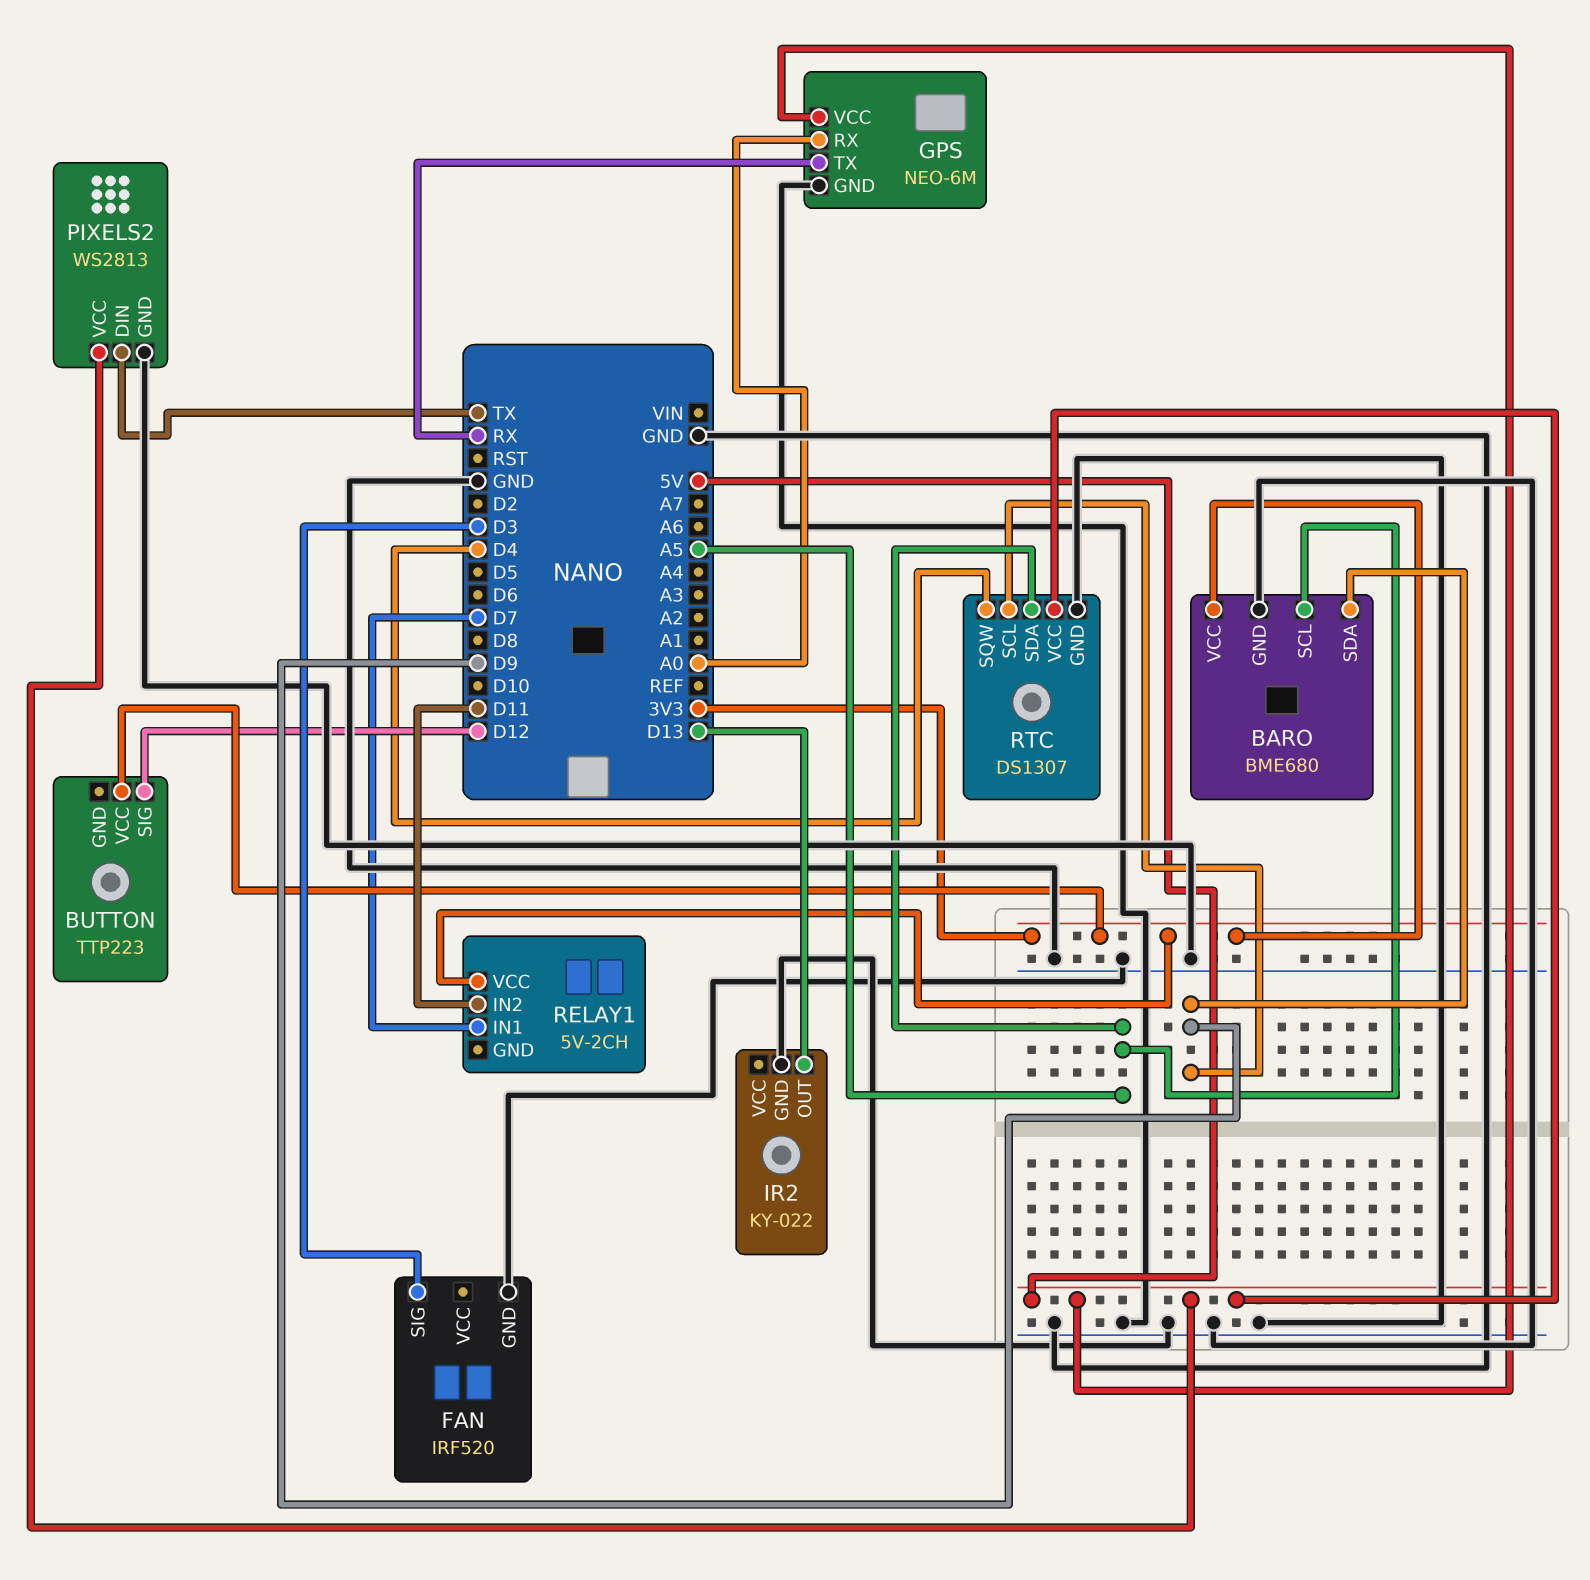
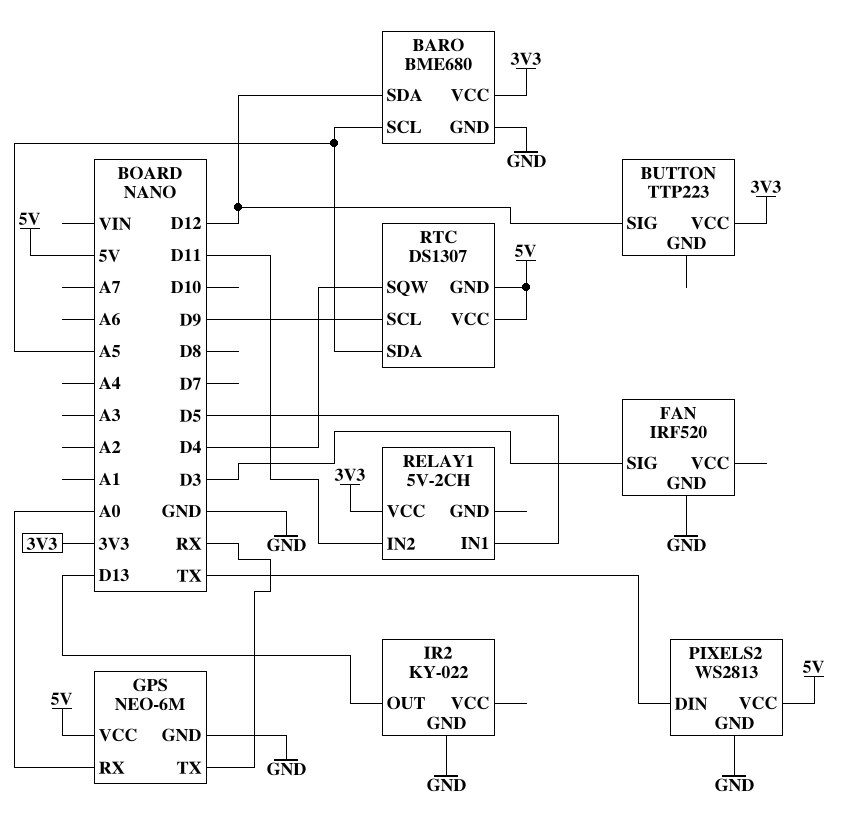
BARO pin SDA: D9 -> D12
RELAY1 pin IN1: D7 -> D5
RTC pin GND: GND -> 5V

